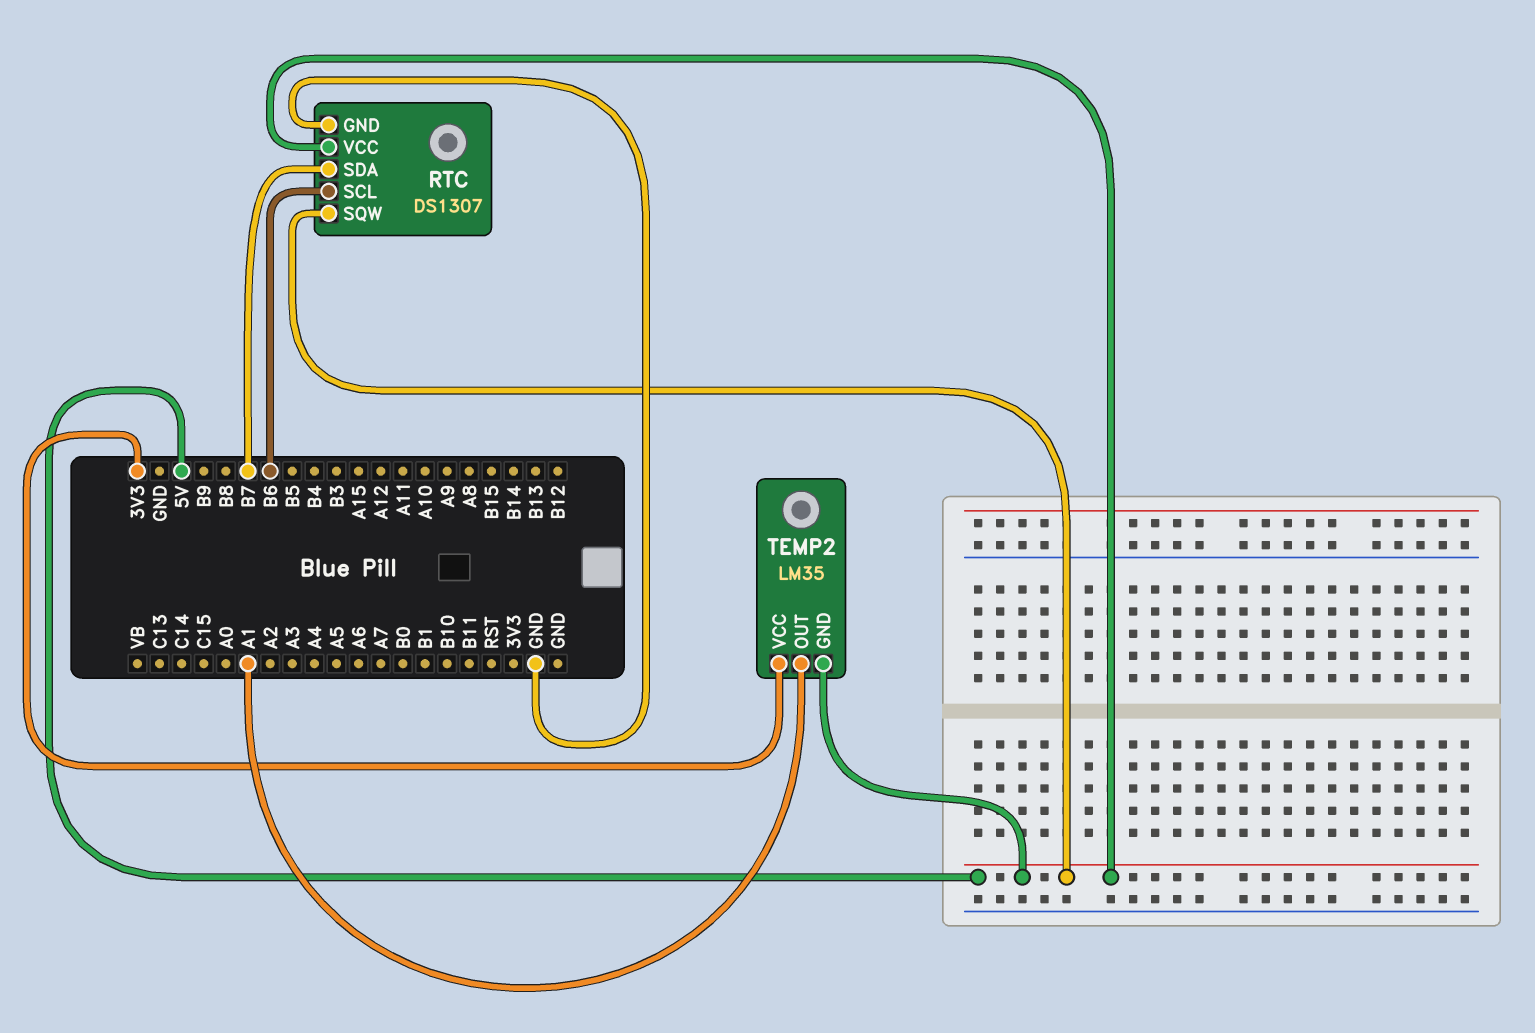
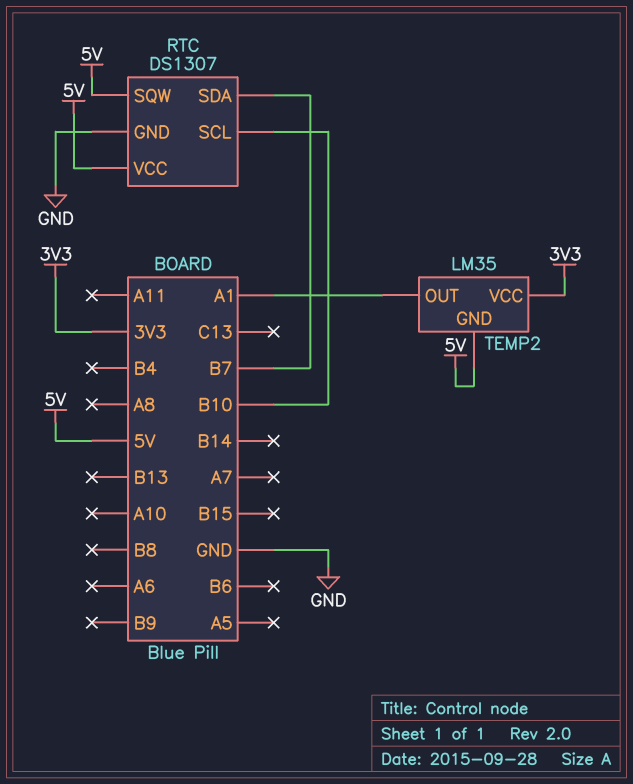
RTC pin SCL: B6 -> B10

